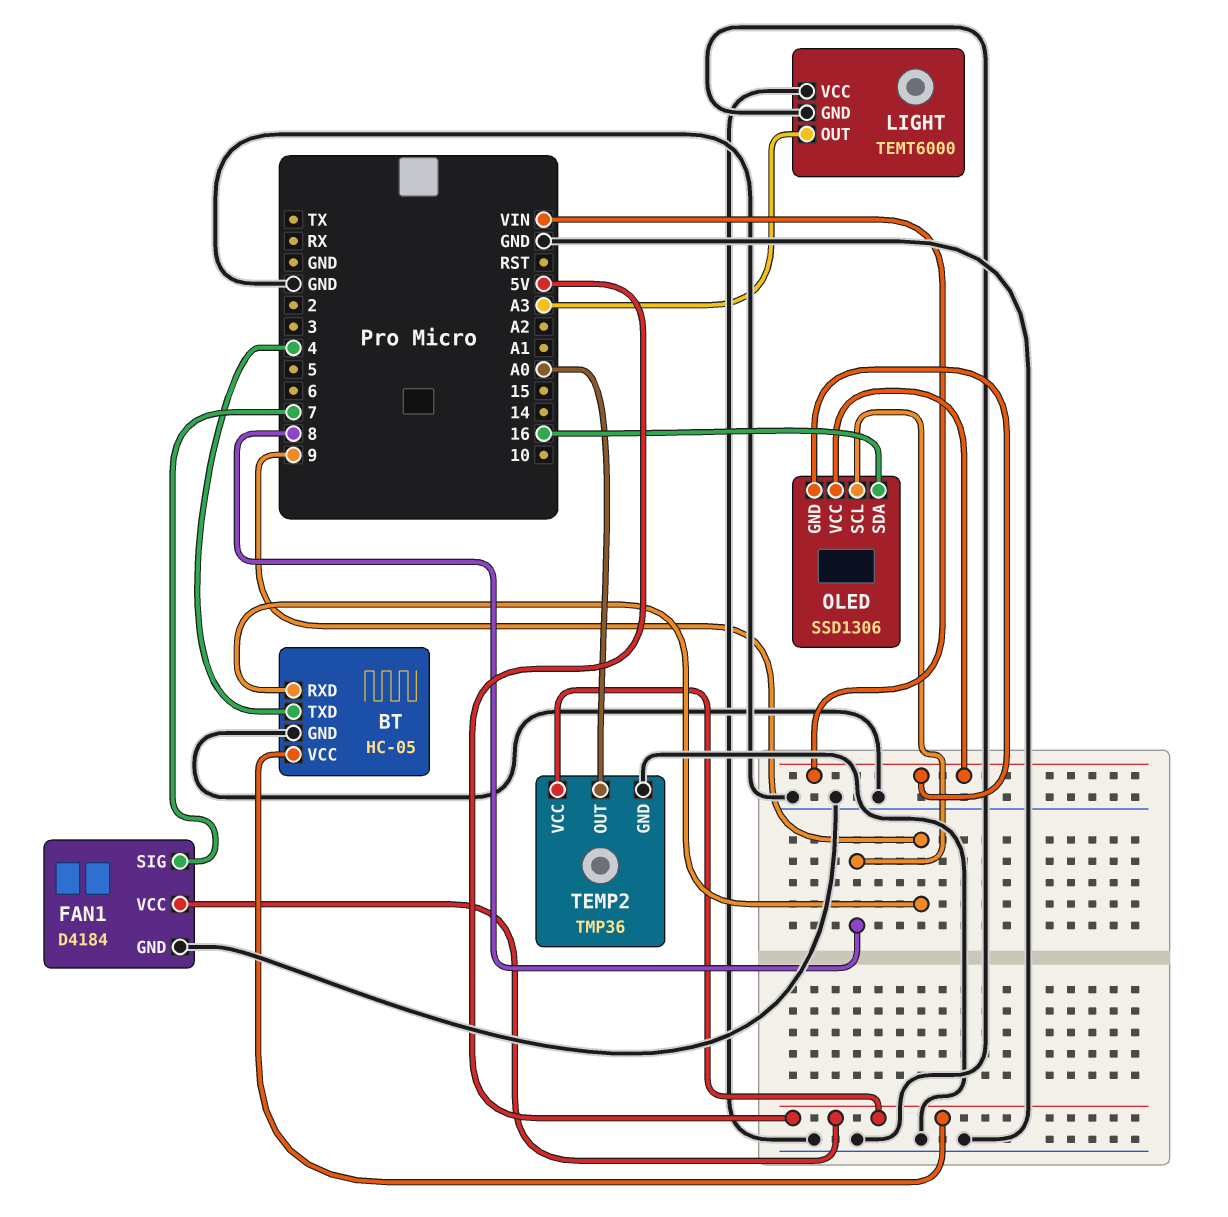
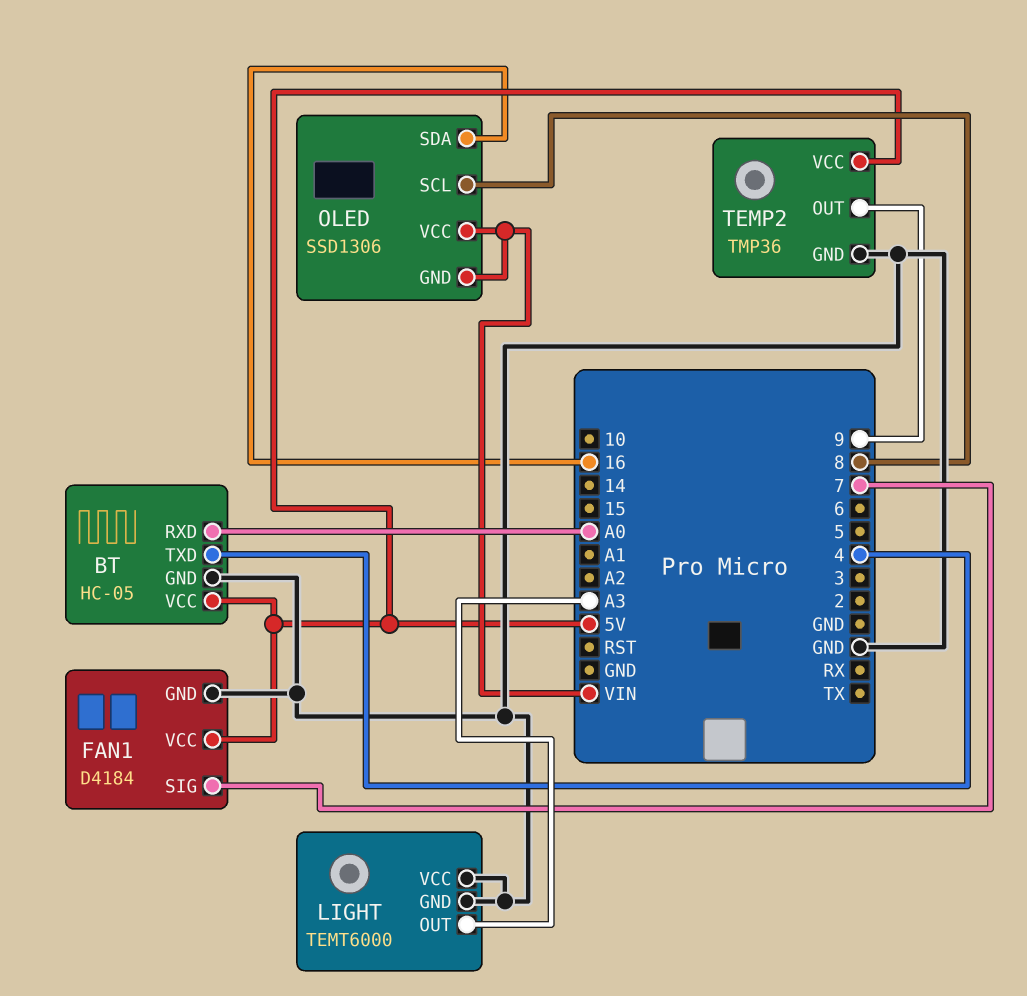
BT pin RXD: 9 -> A0
TEMP2 pin OUT: A0 -> 9

